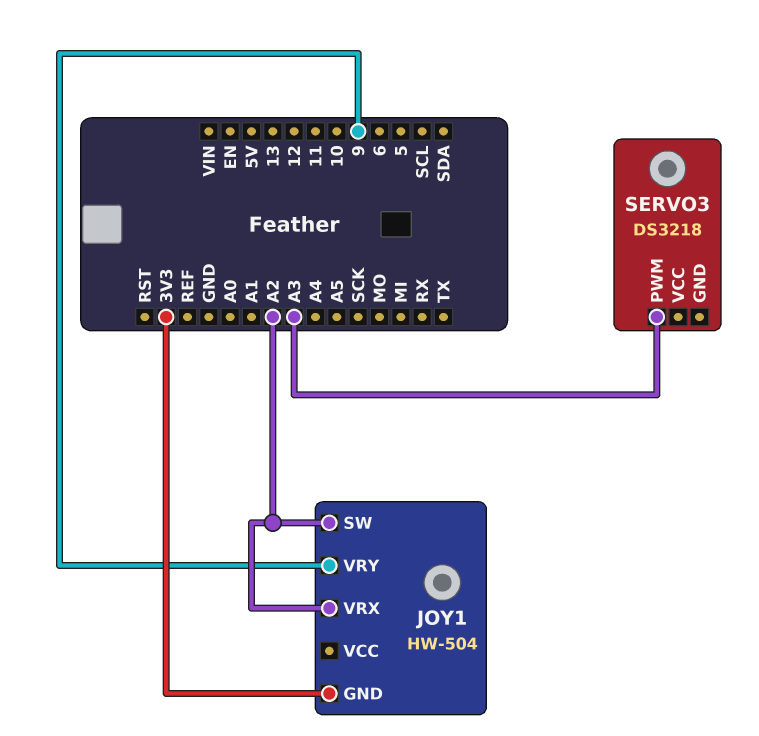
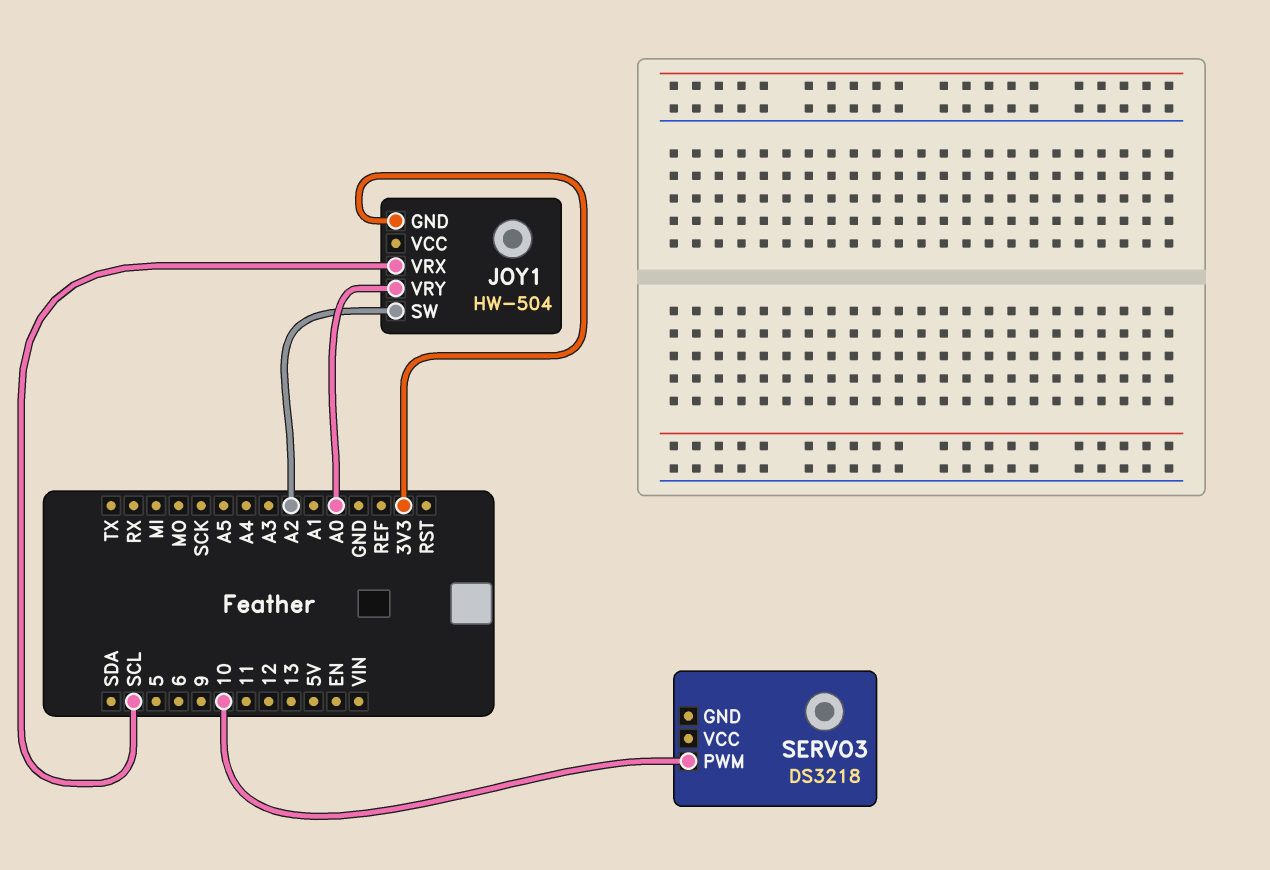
JOY1 pin VRX: A2 -> SCL
JOY1 pin VRY: 9 -> A0
SERVO3 pin PWM: A3 -> 10

